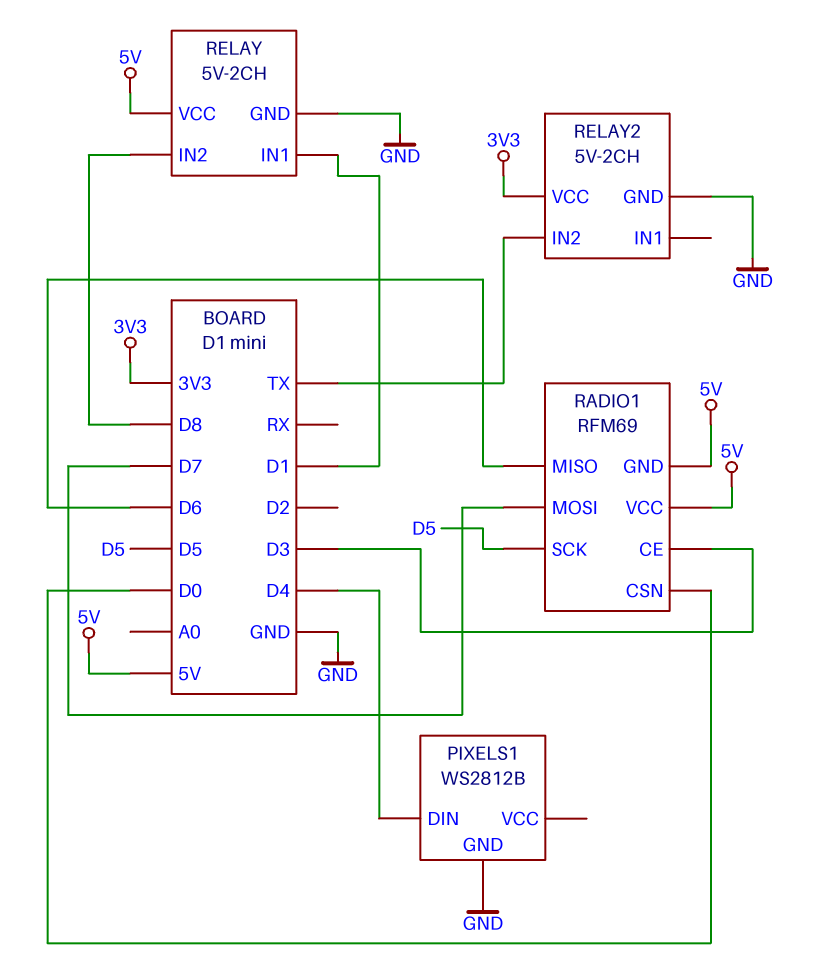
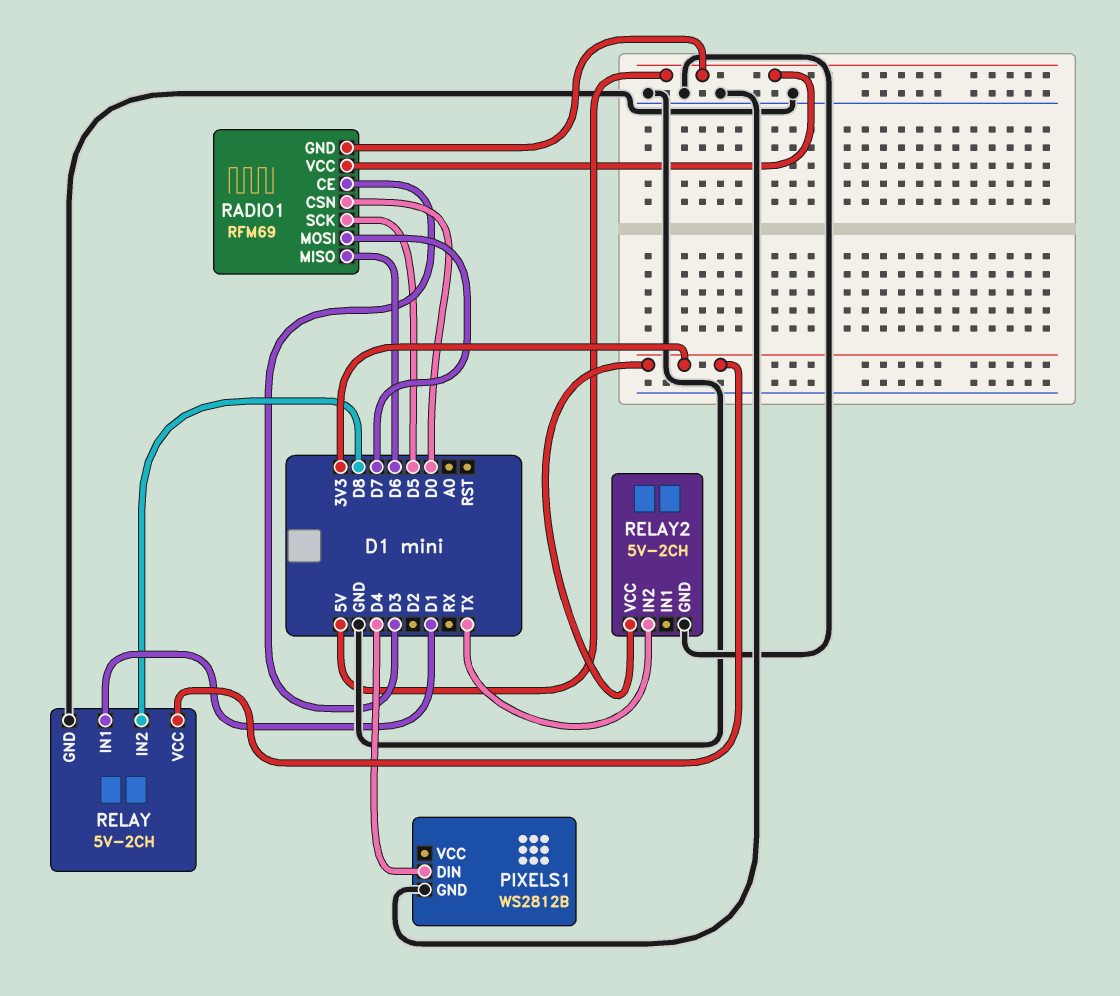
RELAY pin VCC: 5V -> 3V3

